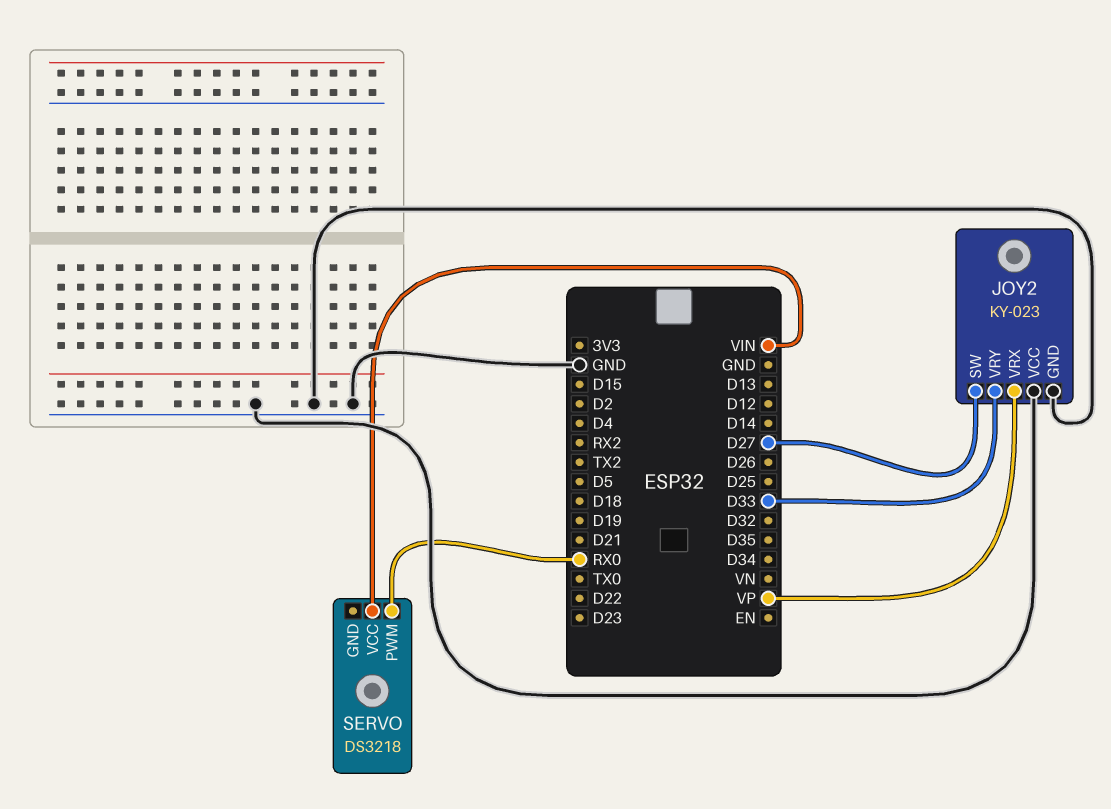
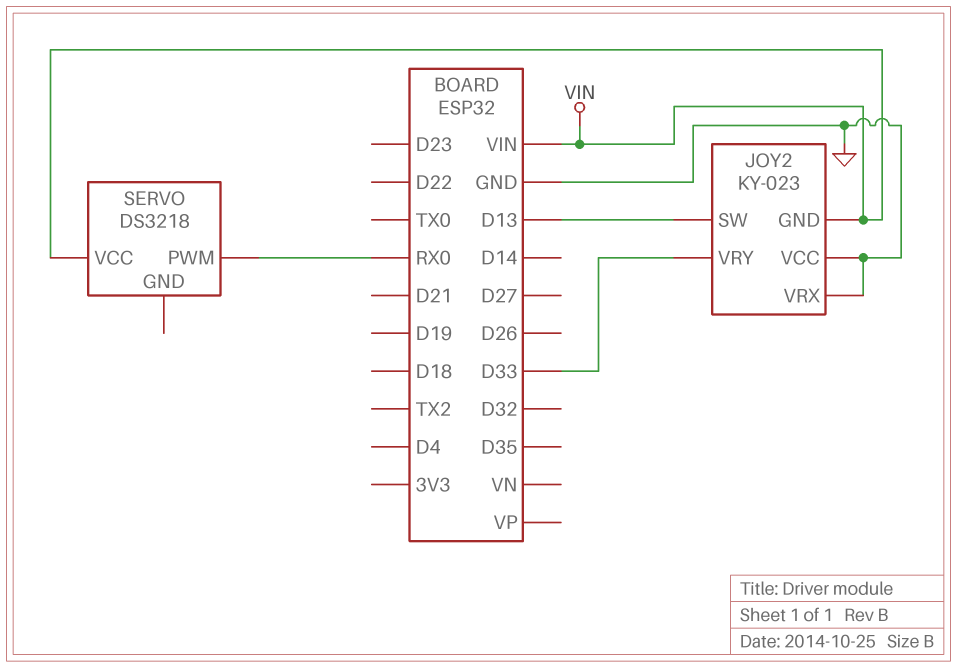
JOY2 pin GND: GND -> VIN
JOY2 pin SW: D27 -> D13
JOY2 pin VRX: VP -> GND

